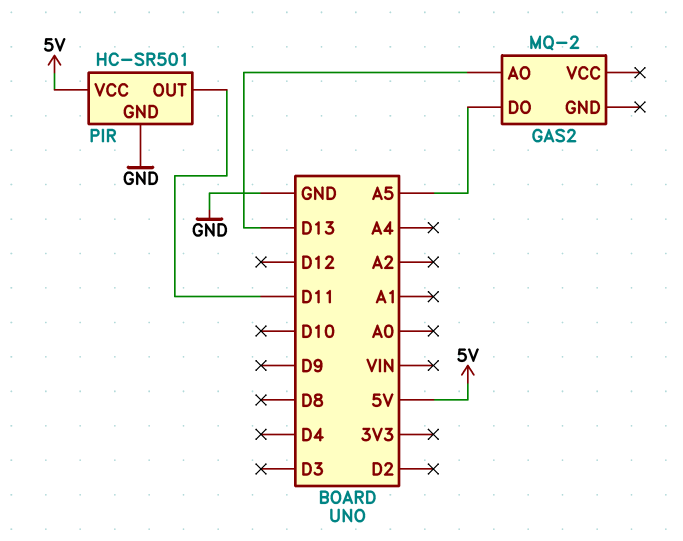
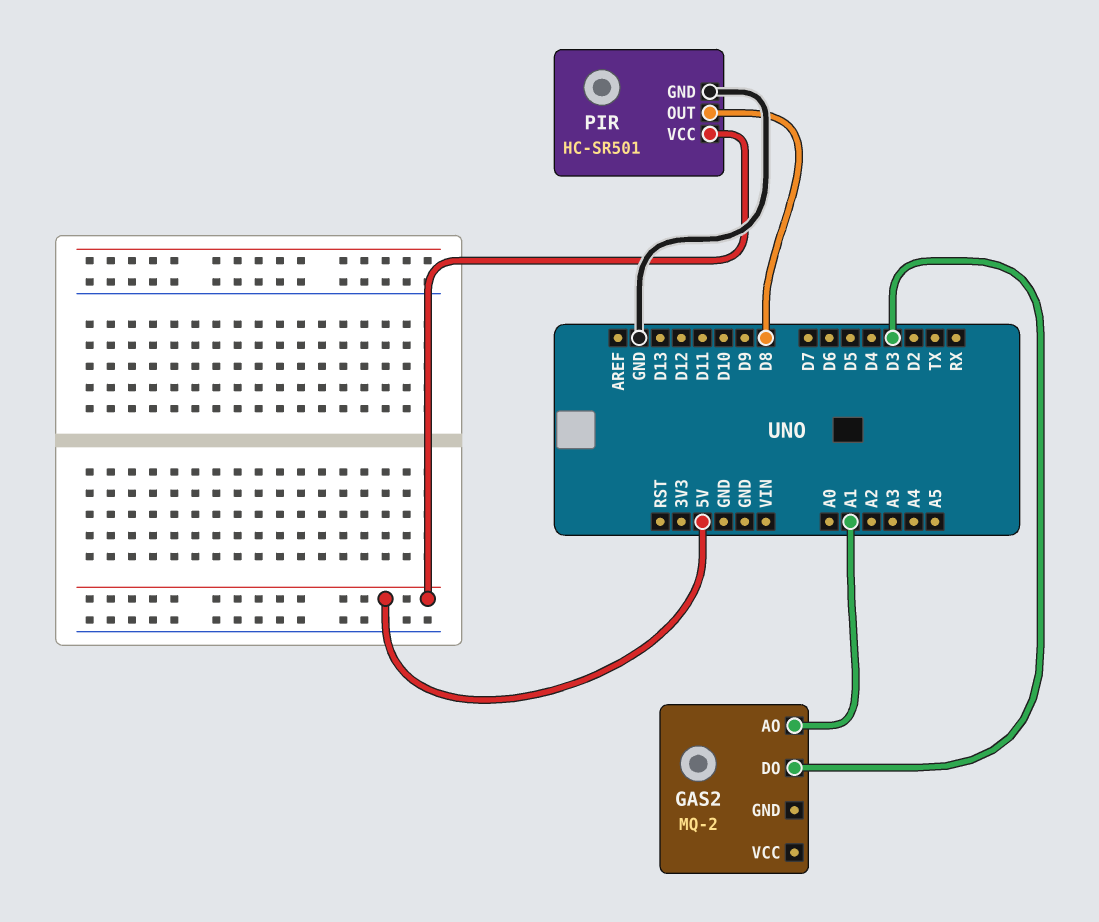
GAS2 pin AO: D13 -> A1
GAS2 pin DO: A5 -> D3
PIR pin OUT: D11 -> D8

